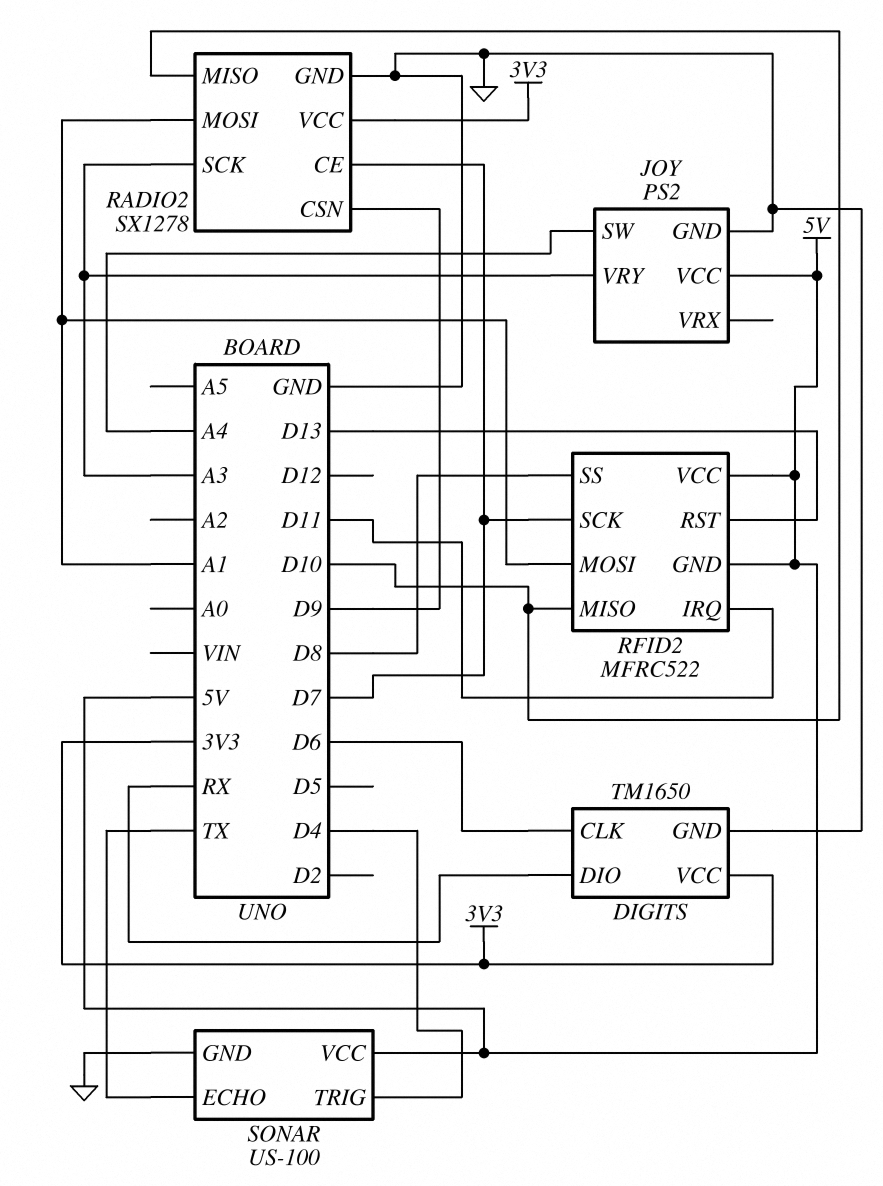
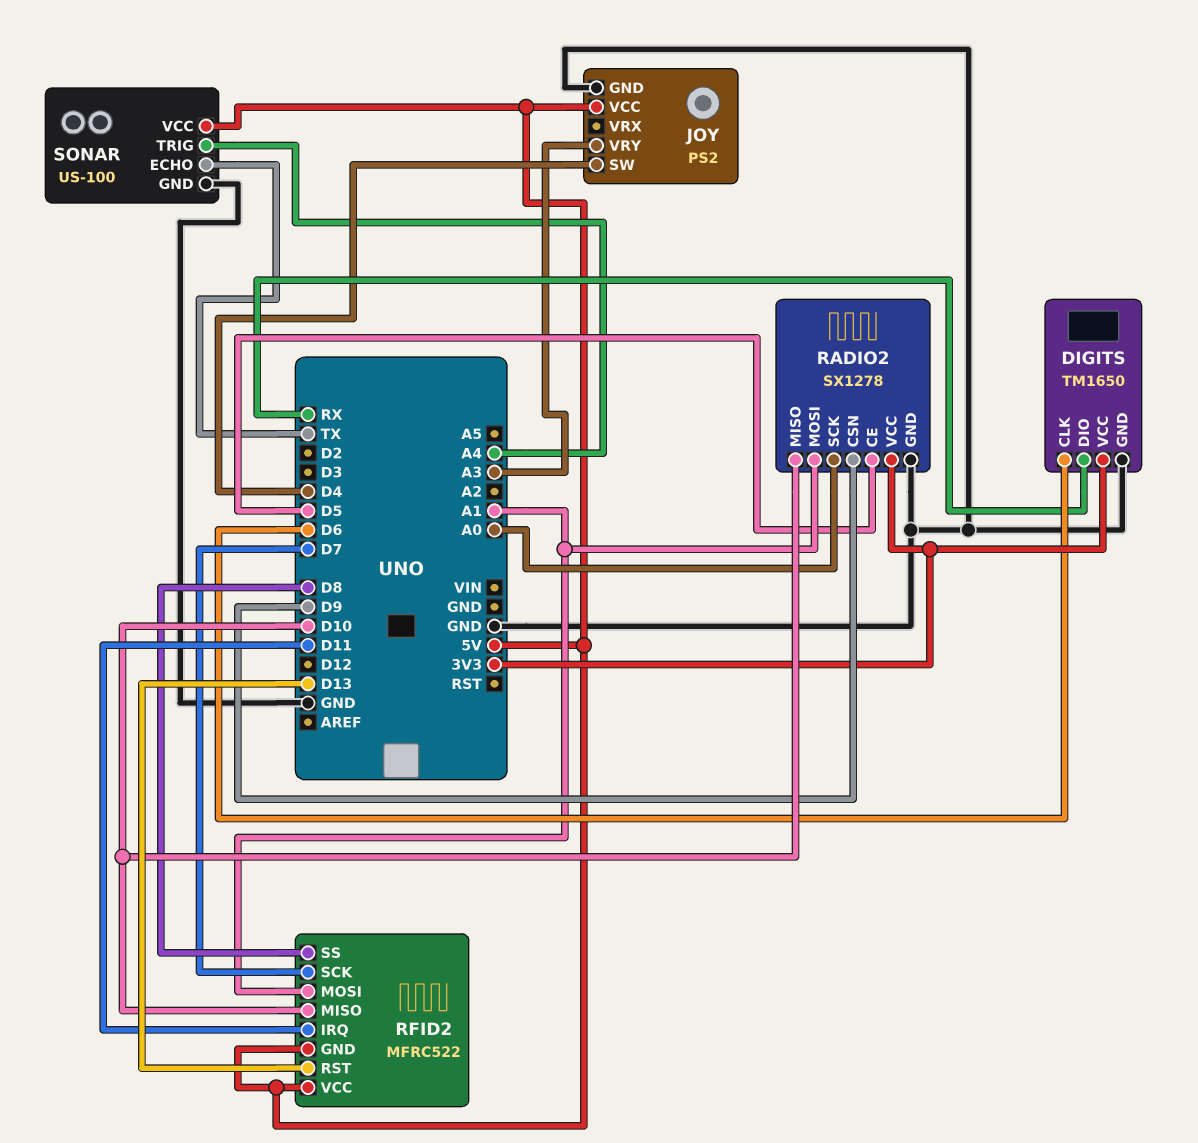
JOY pin SW: A4 -> D4
RADIO2 pin CE: D7 -> D5
RADIO2 pin SCK: A3 -> A0
SONAR pin TRIG: D4 -> A4

